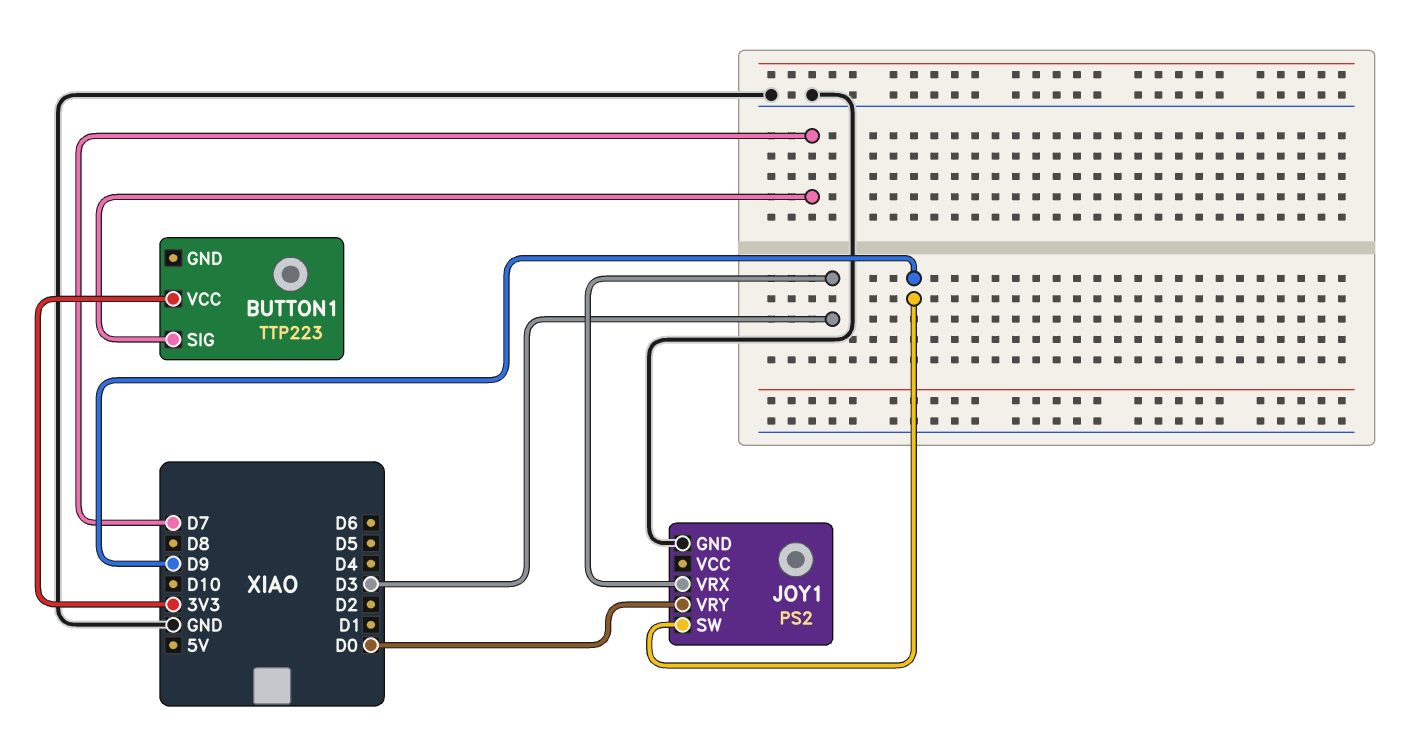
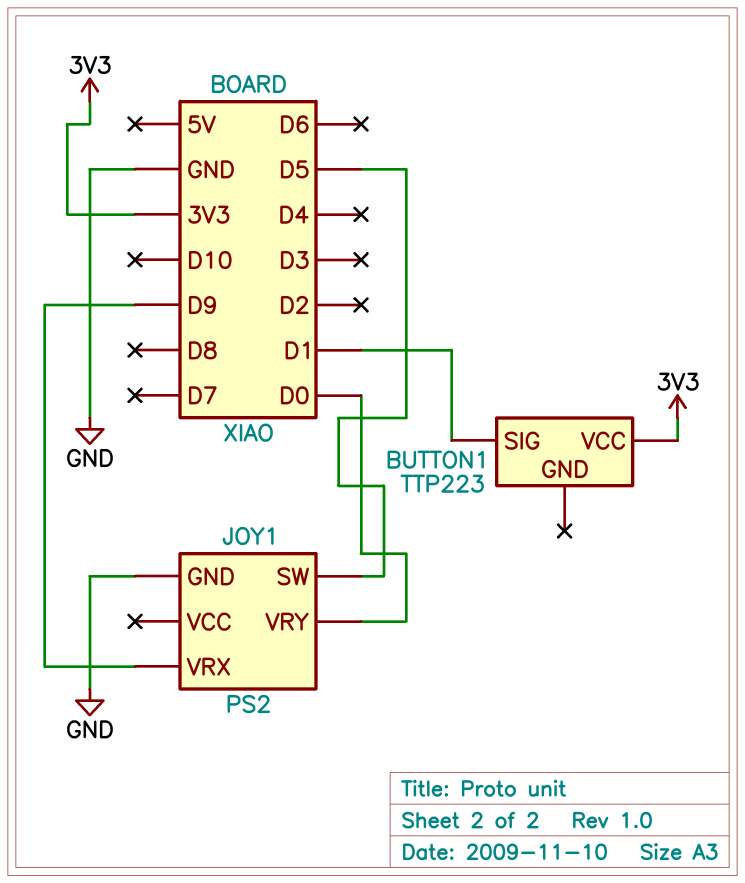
BUTTON1 pin SIG: D7 -> D1
JOY1 pin SW: D9 -> D5
JOY1 pin VRX: D3 -> D9

